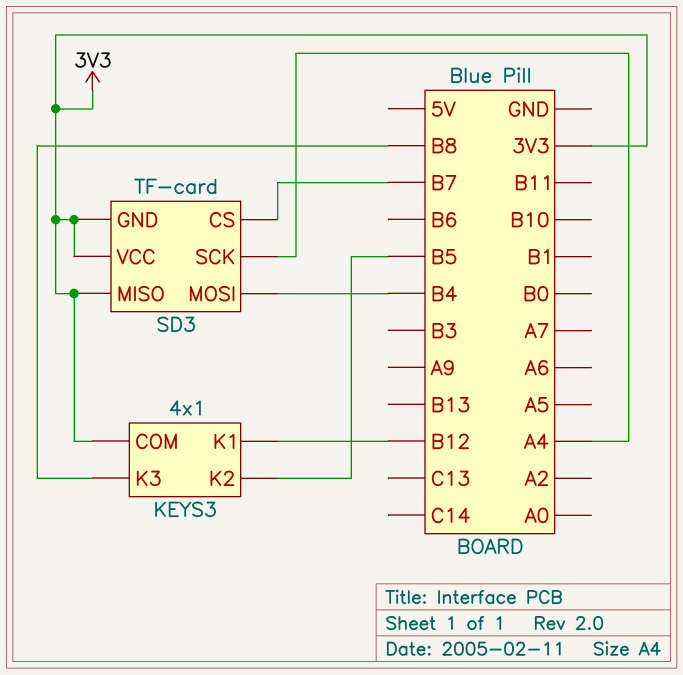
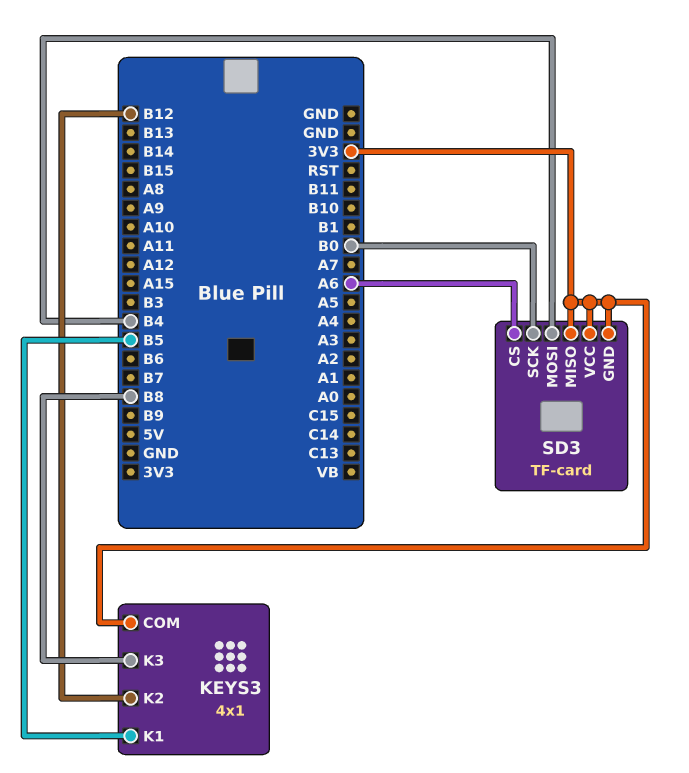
KEYS3 pin K1: B12 -> B5
KEYS3 pin K2: B5 -> B12
SD3 pin CS: B7 -> A6
SD3 pin SCK: A4 -> B0

